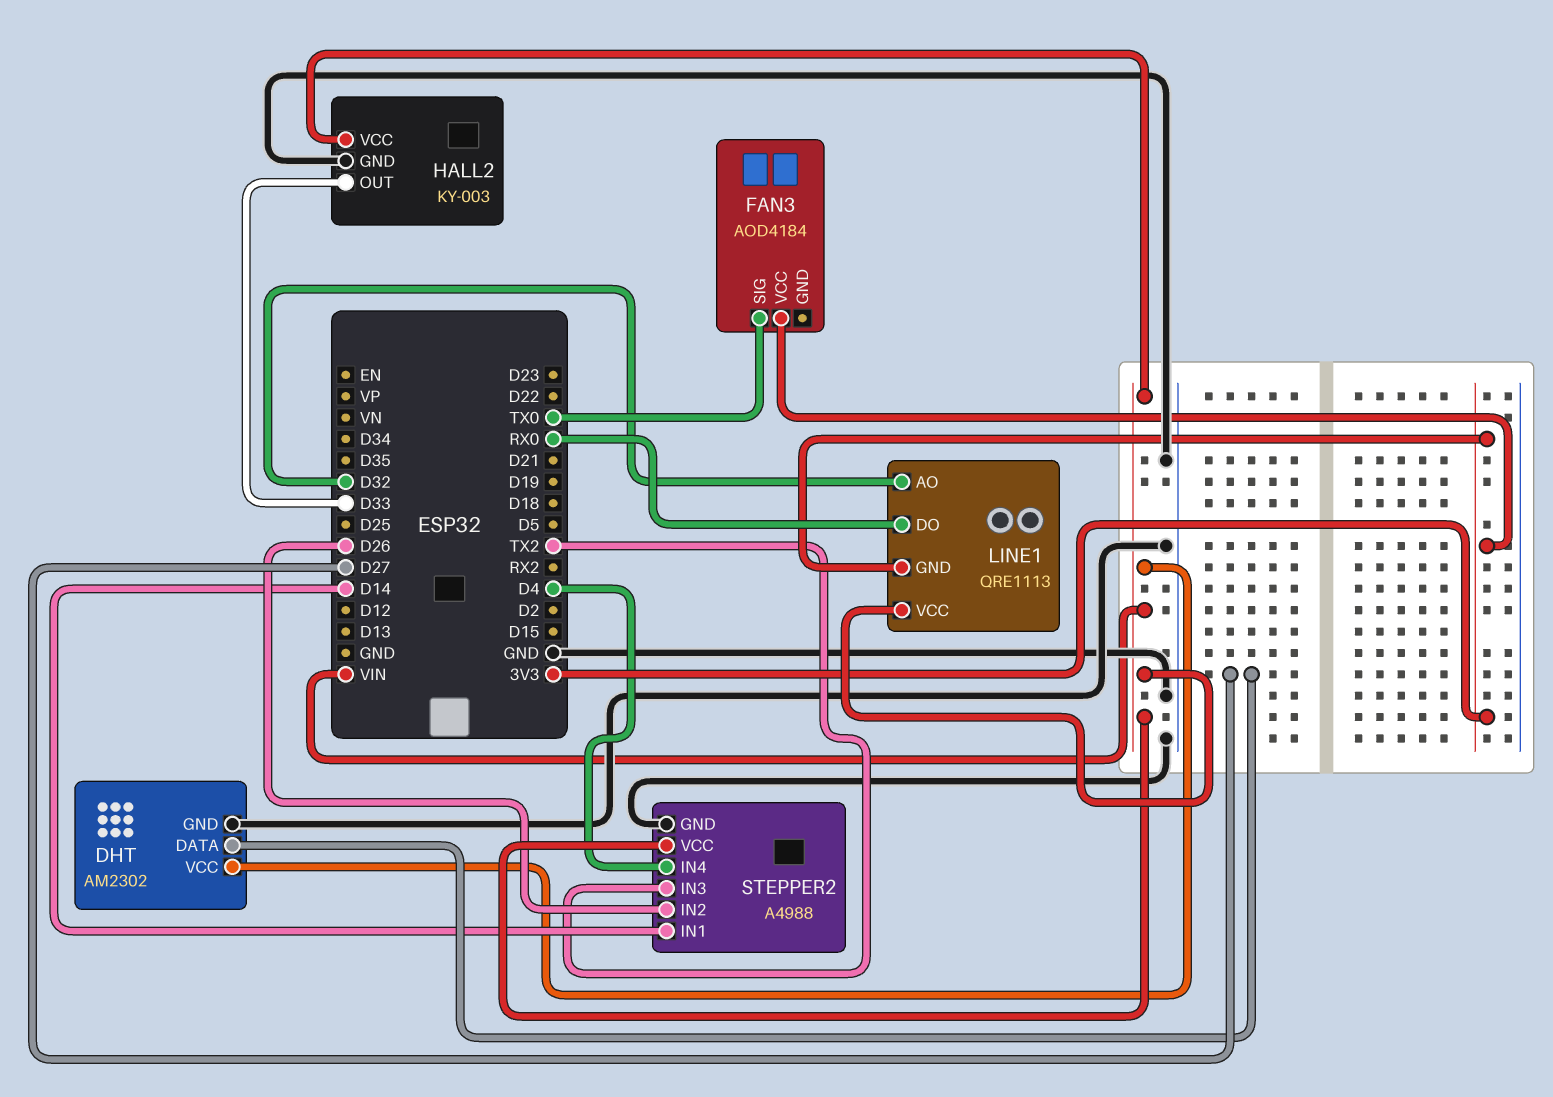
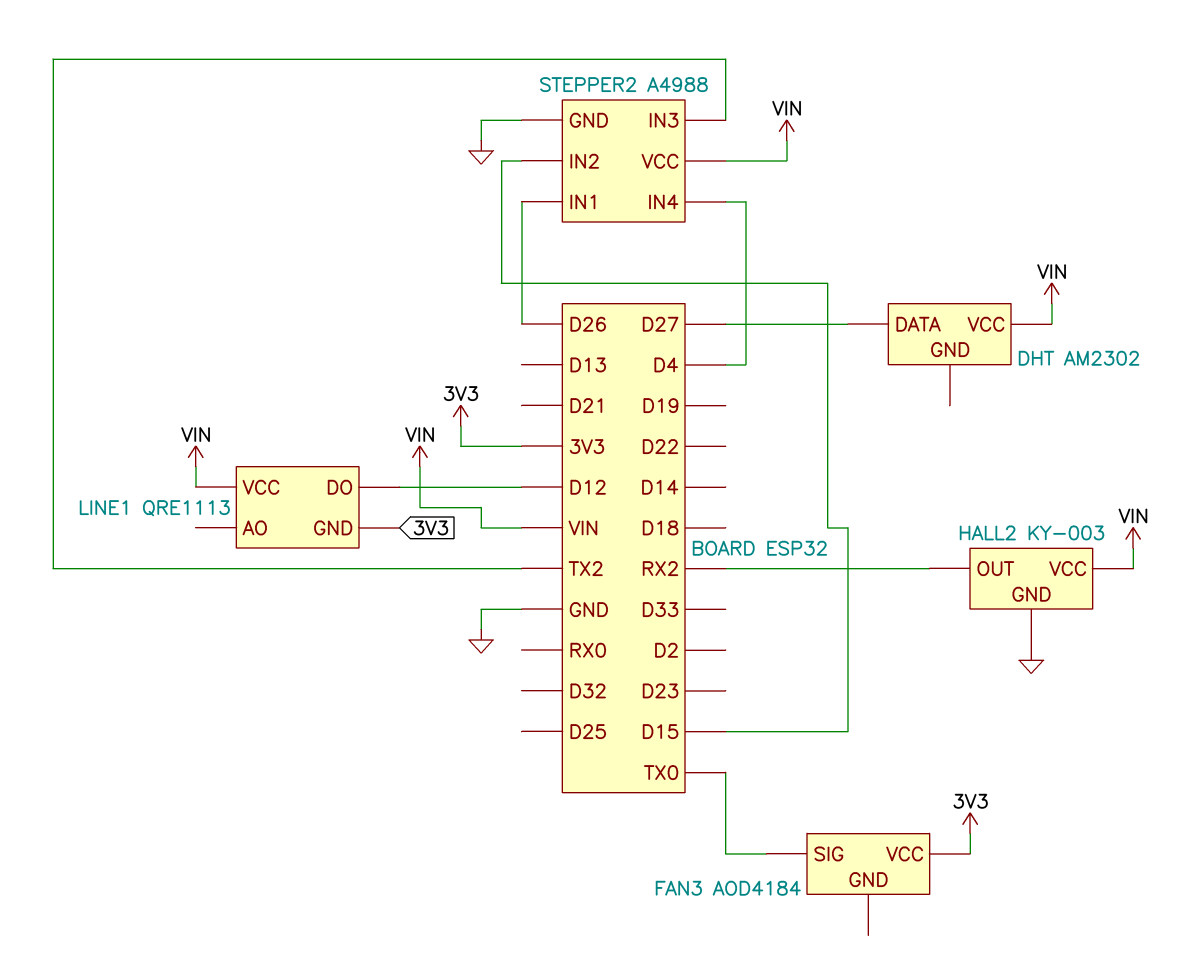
DHT pin GND: GND -> none
HALL2 pin OUT: D33 -> RX2
LINE1 pin AO: D32 -> none
LINE1 pin DO: RX0 -> D12
STEPPER2 pin IN1: D14 -> D26
STEPPER2 pin IN2: D26 -> D15

